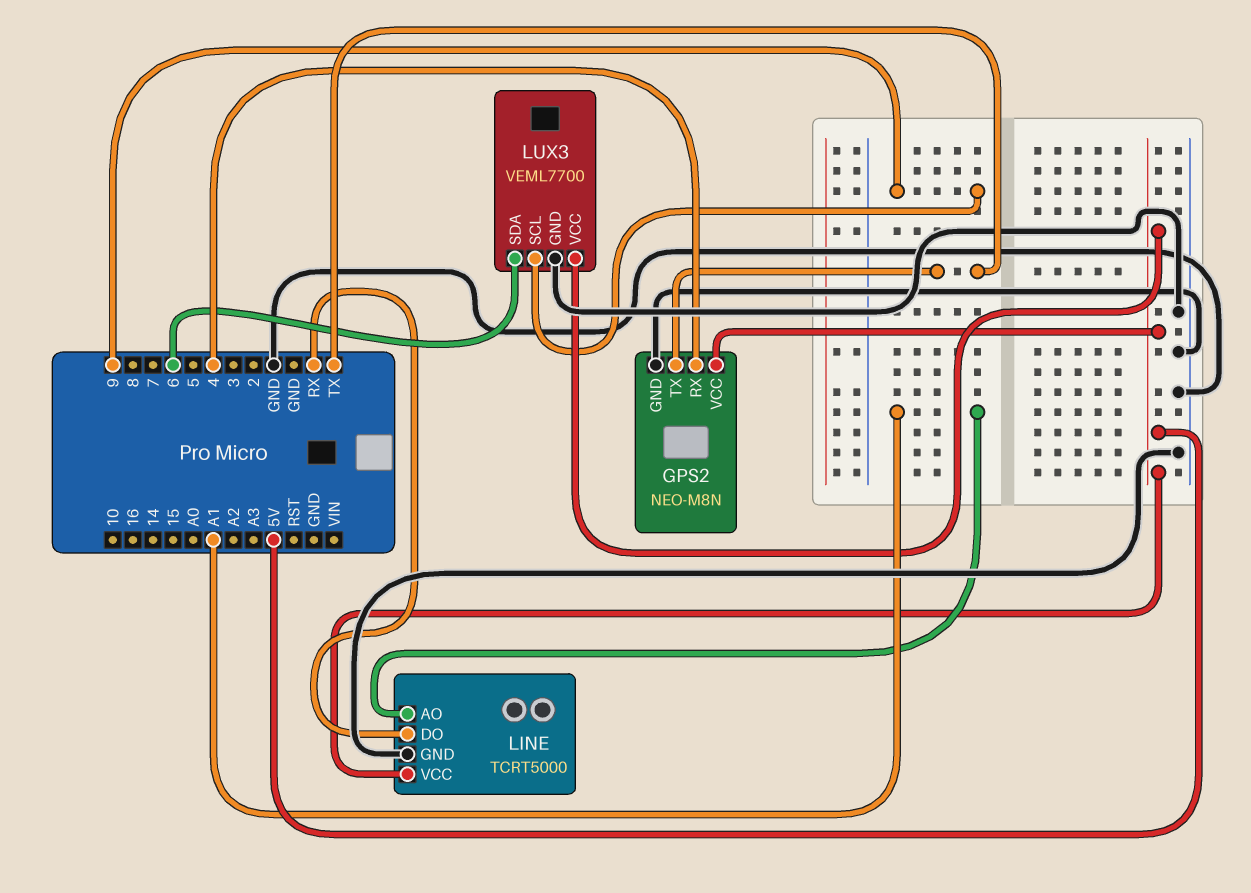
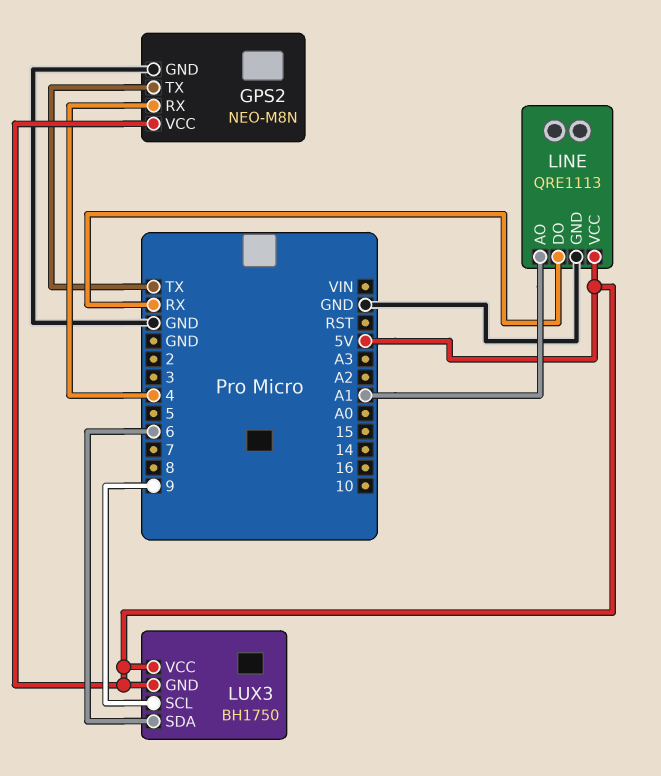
LINE: TCRT5000 -> QRE1113
LUX3: VEML7700 -> BH1750
LUX3 pin GND: GND -> 5V

